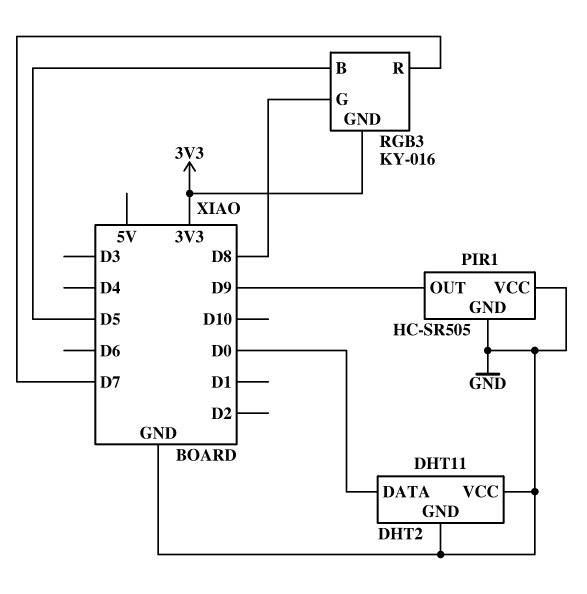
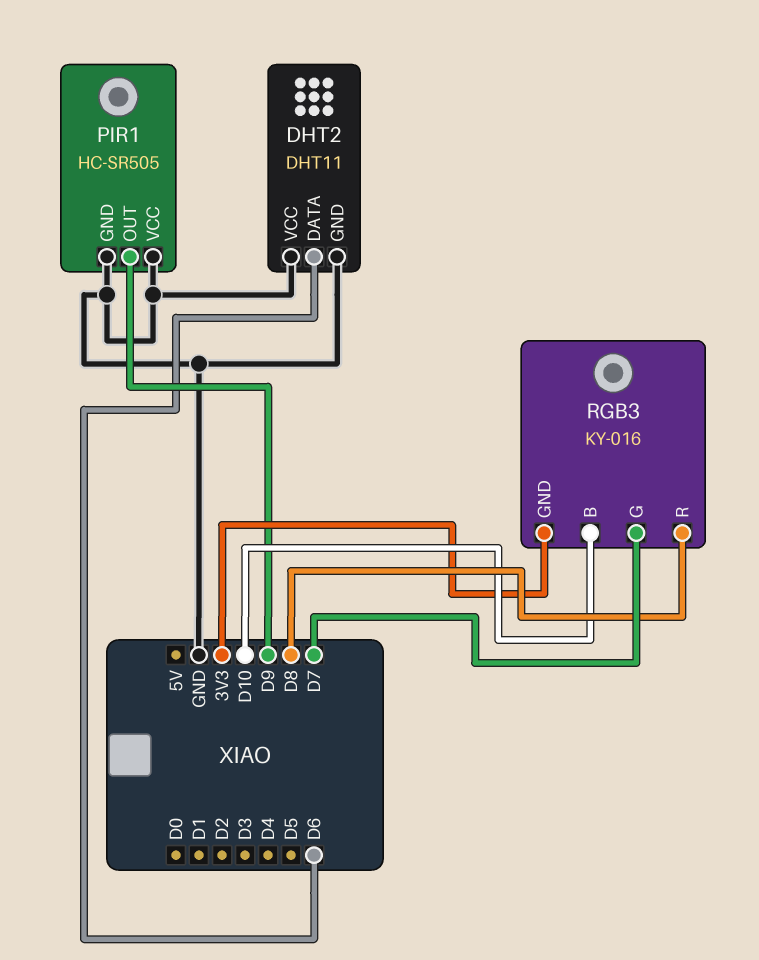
DHT2 pin DATA: D0 -> D6
RGB3 pin B: D5 -> D10
RGB3 pin G: D8 -> D7
RGB3 pin R: D7 -> D8

